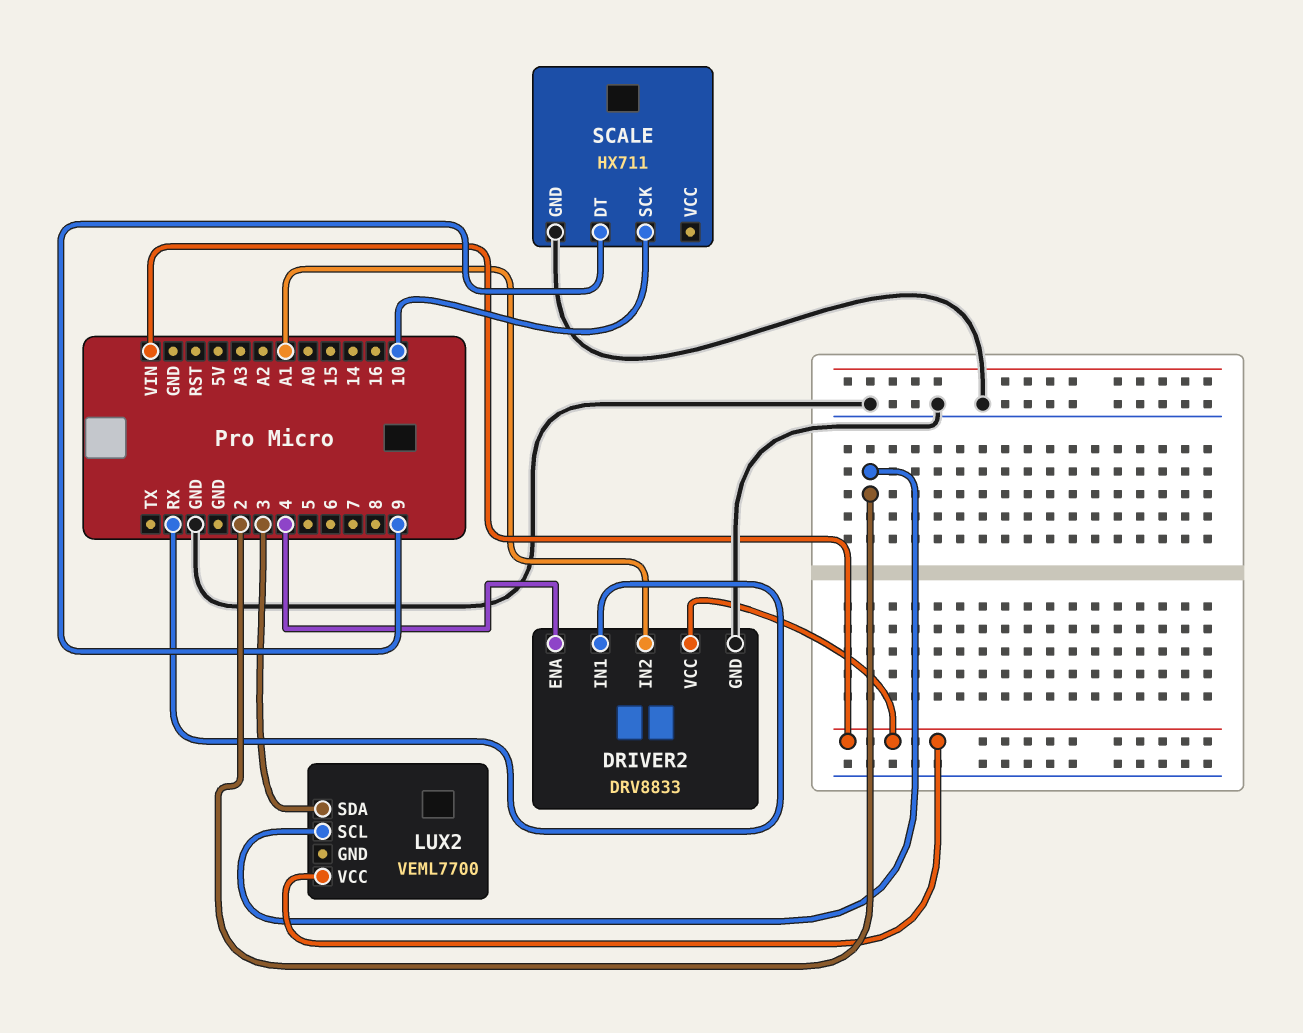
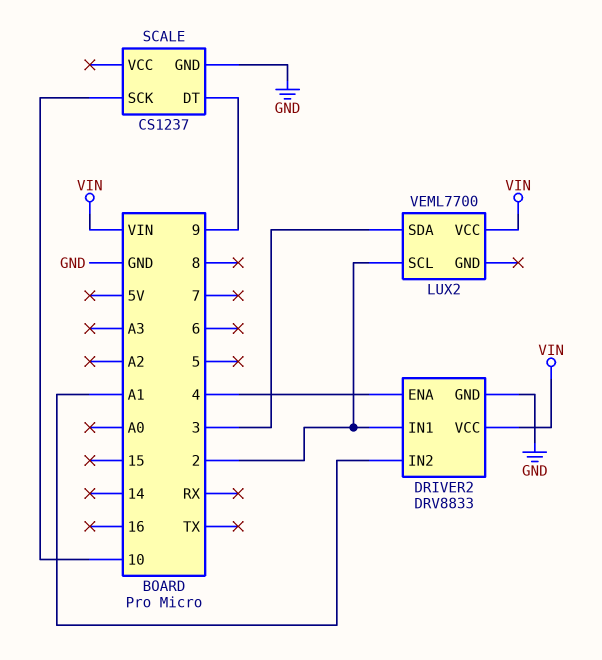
DRIVER2 pin IN1: RX -> 2
SCALE: HX711 -> CS1237

